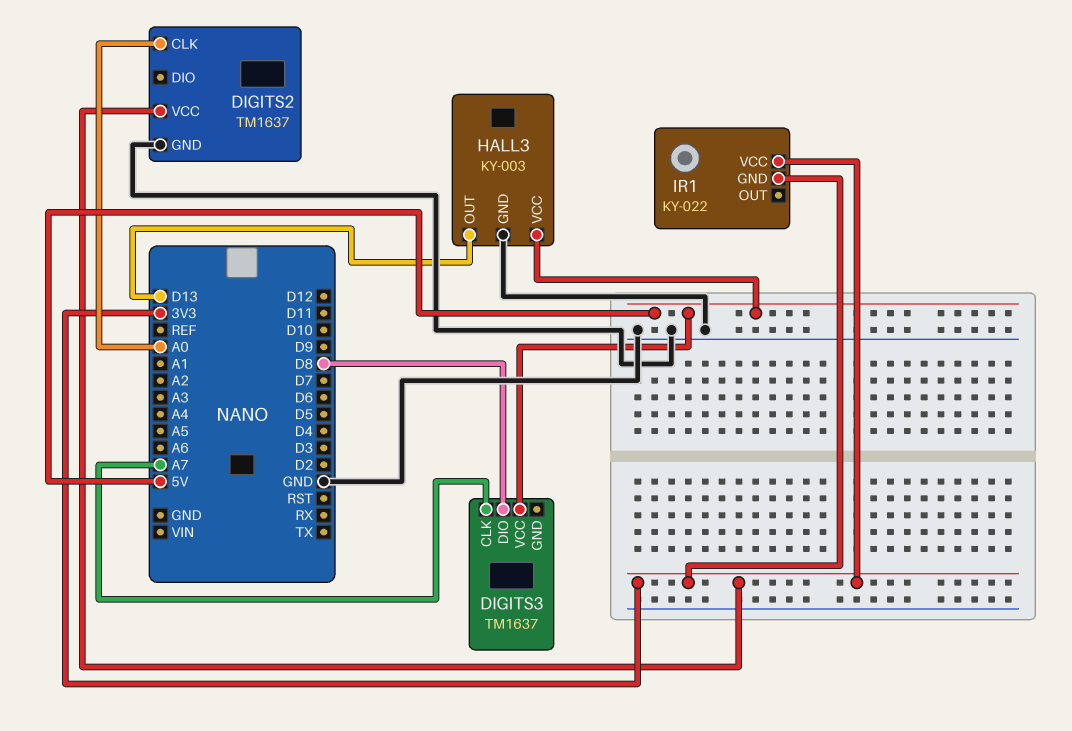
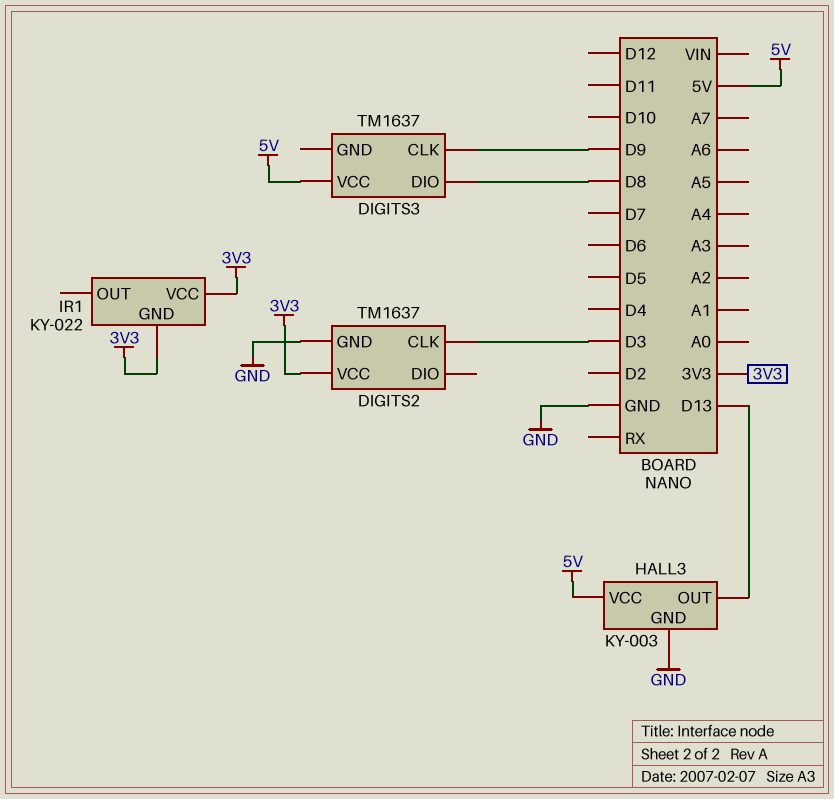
DIGITS2 pin CLK: A0 -> D3
DIGITS3 pin CLK: A7 -> D9

